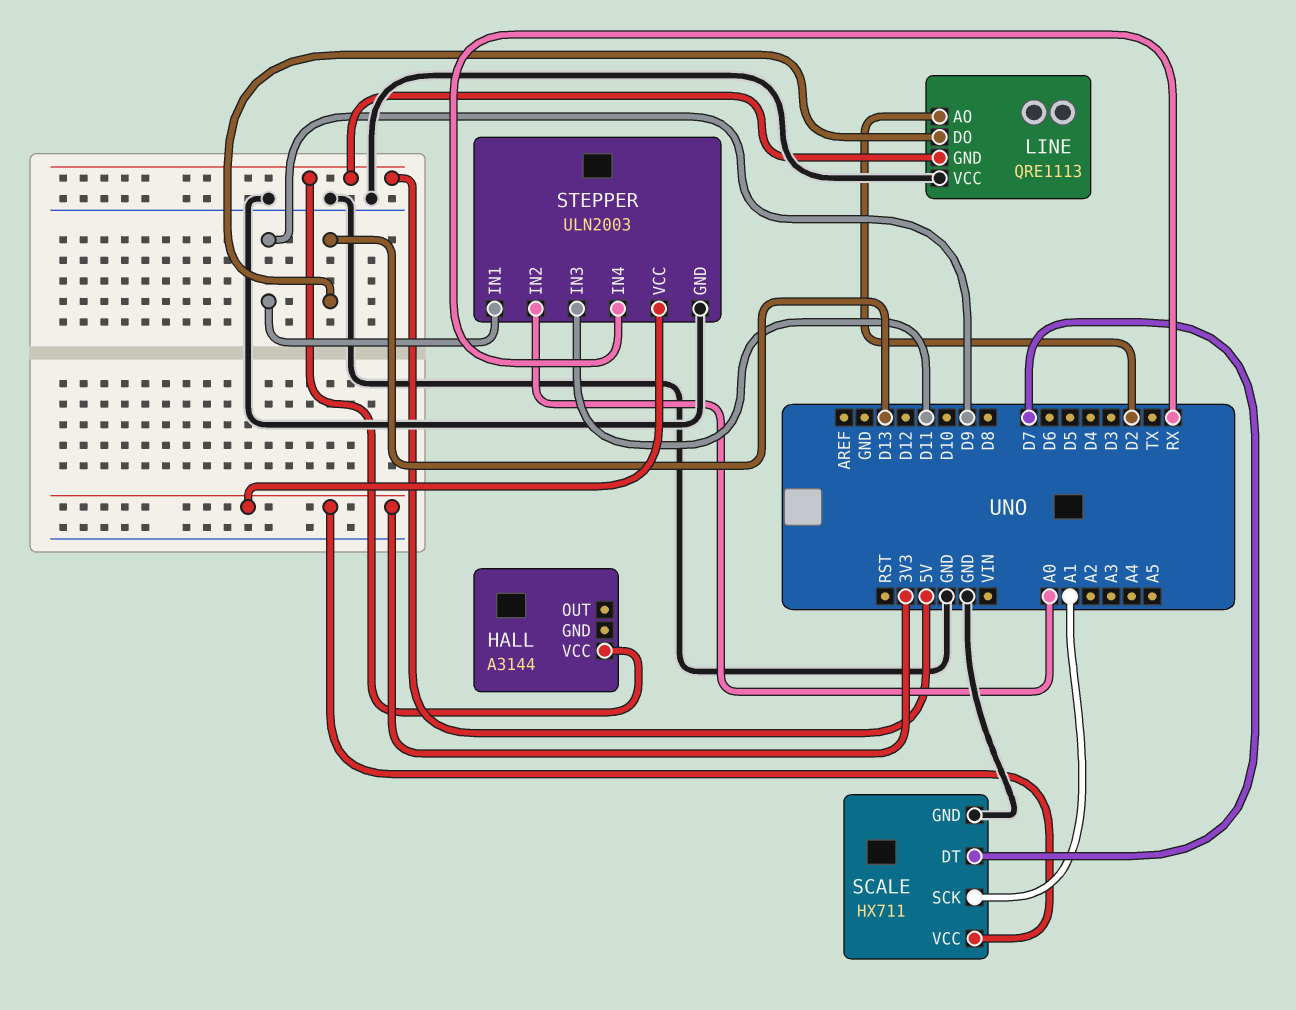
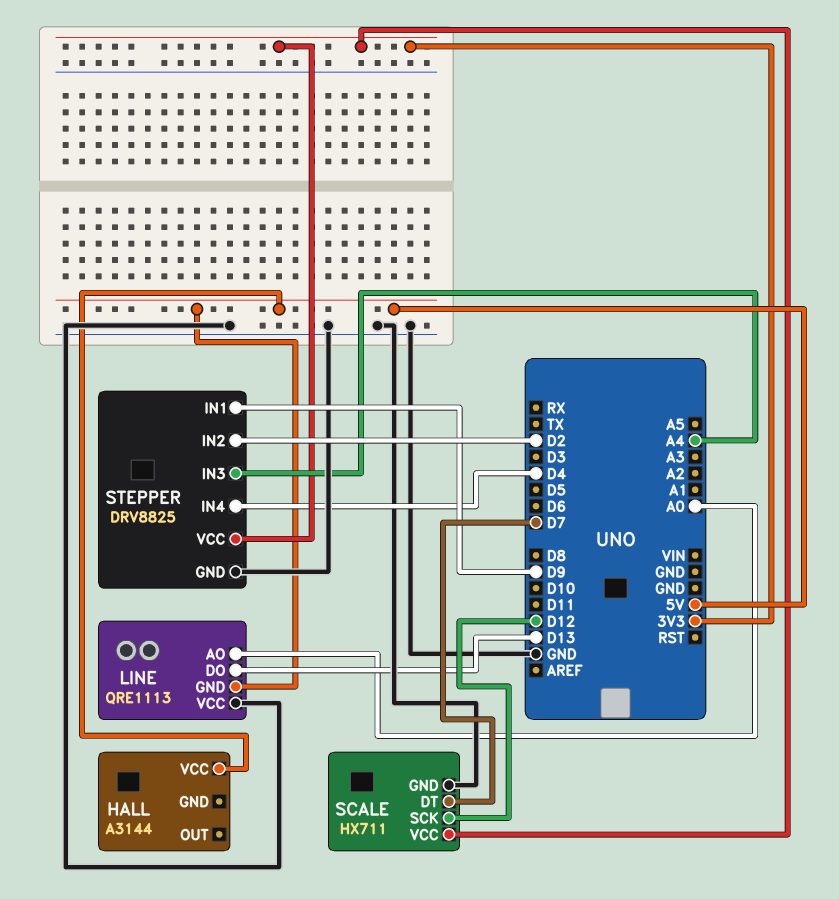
LINE pin AO: D2 -> A0
SCALE pin SCK: A1 -> D12
STEPPER: ULN2003 -> DRV8825
STEPPER pin IN2: A0 -> D2
STEPPER pin IN3: D11 -> A4
STEPPER pin IN4: RX -> D4

